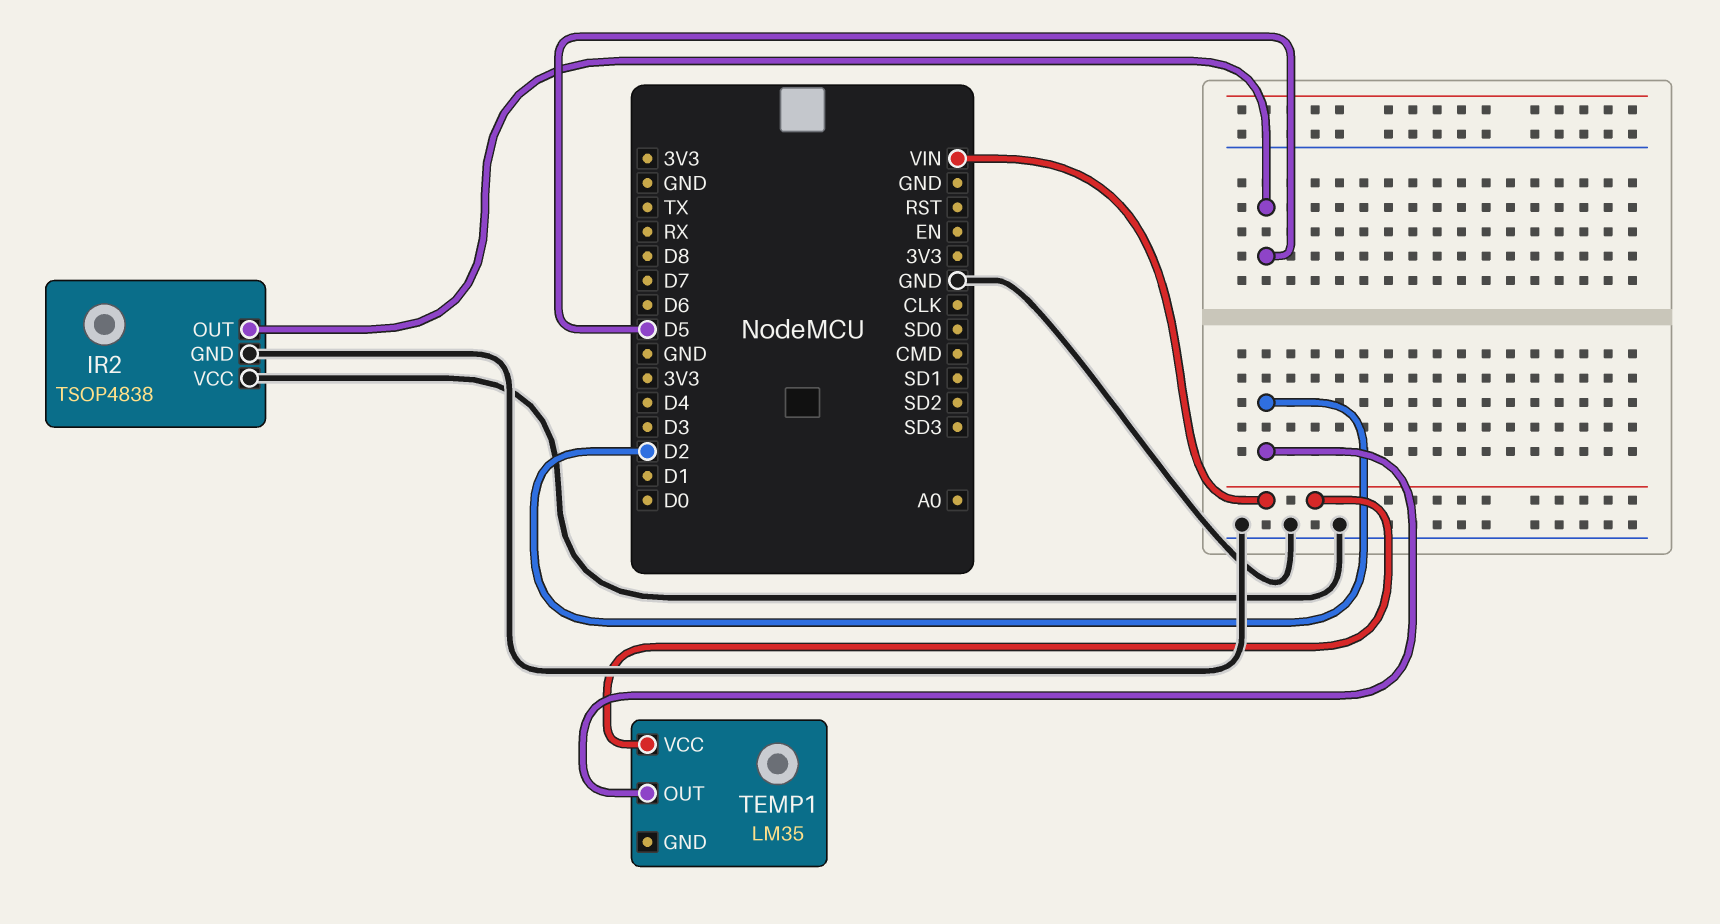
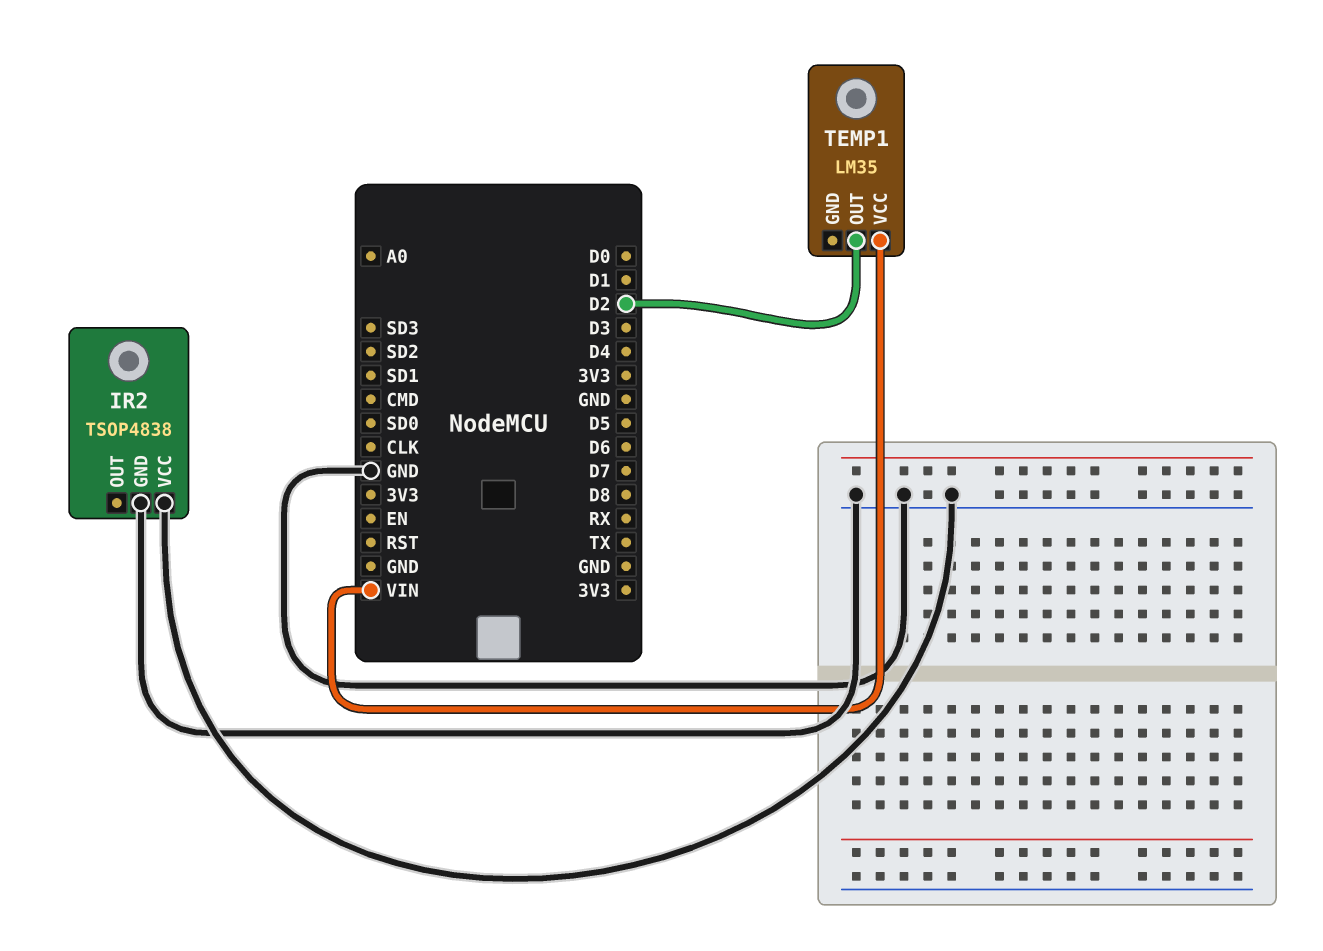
IR2 pin OUT: D5 -> none

